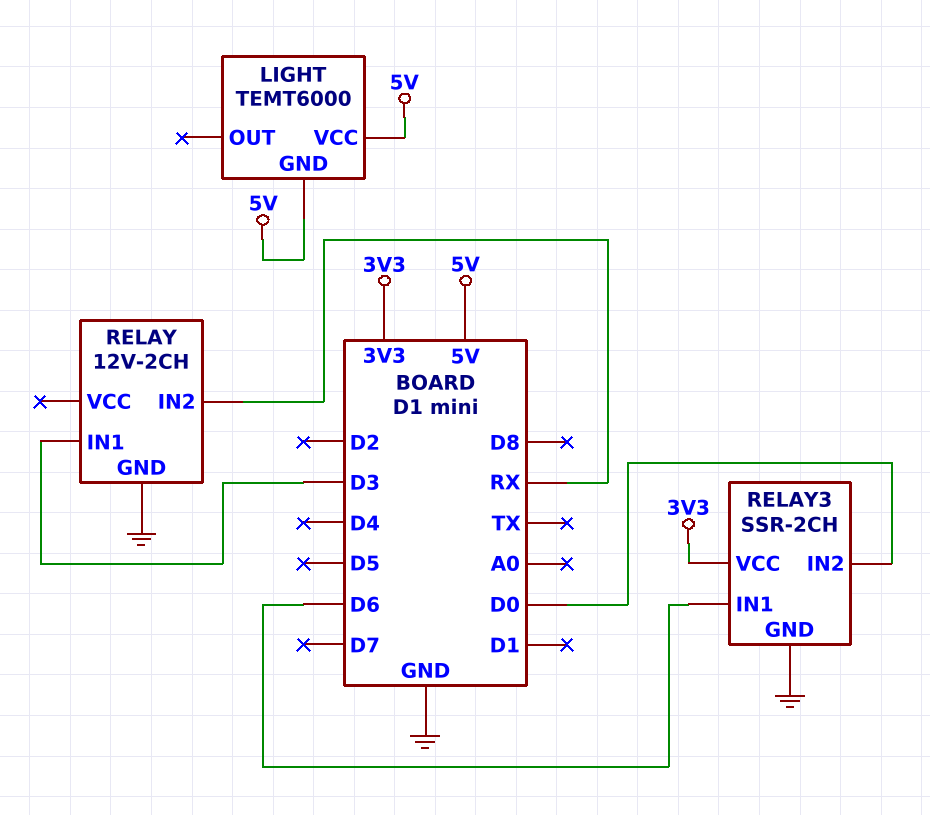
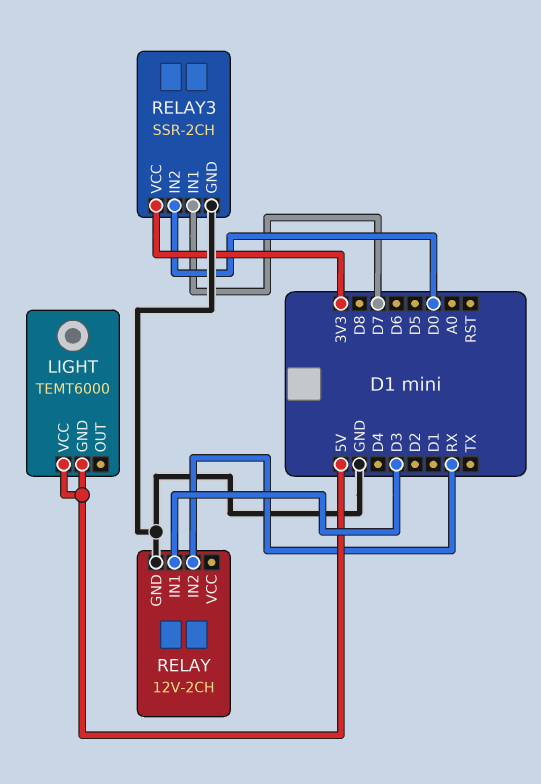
RELAY3 pin IN1: D6 -> D7

